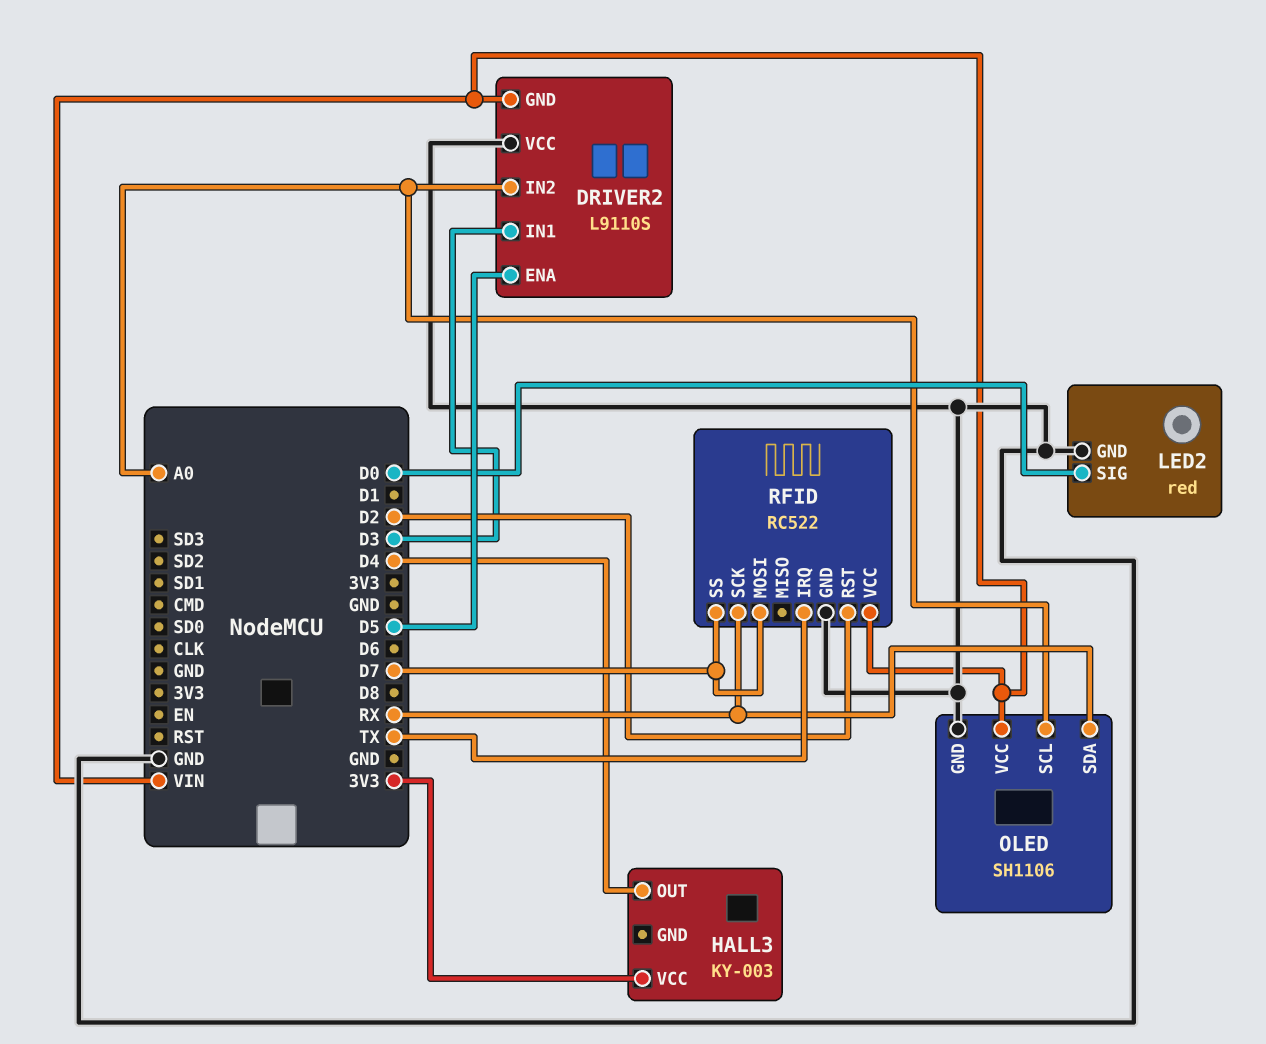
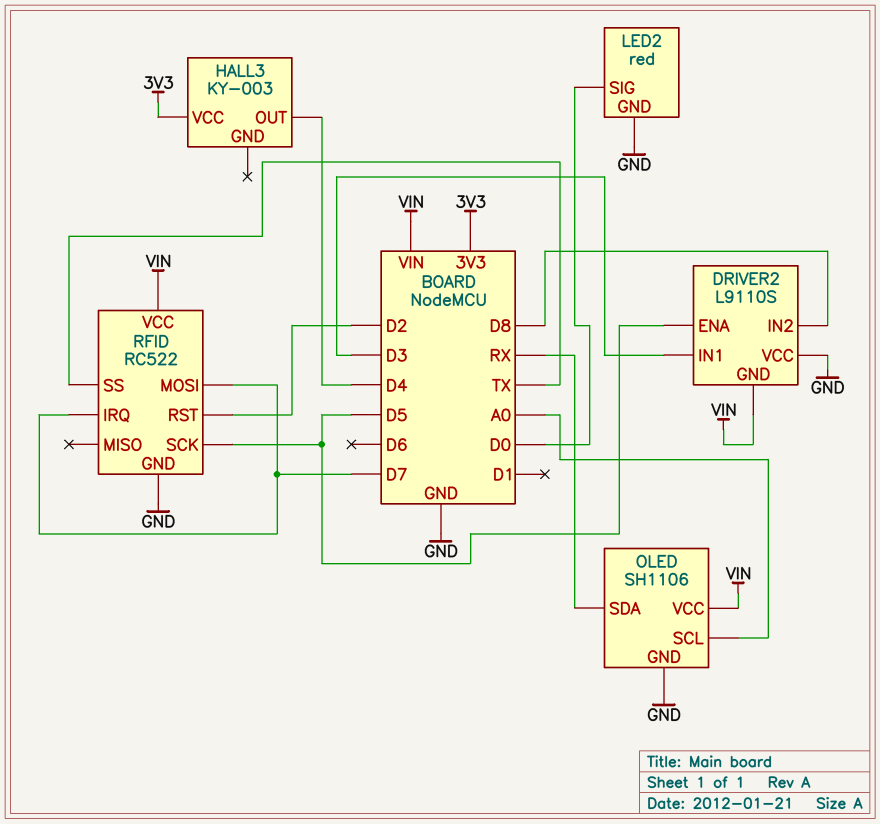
DRIVER2 pin IN2: A0 -> D8
RFID pin IRQ: TX -> D7
RFID pin SCK: RX -> D5
RFID pin SS: D7 -> TX

